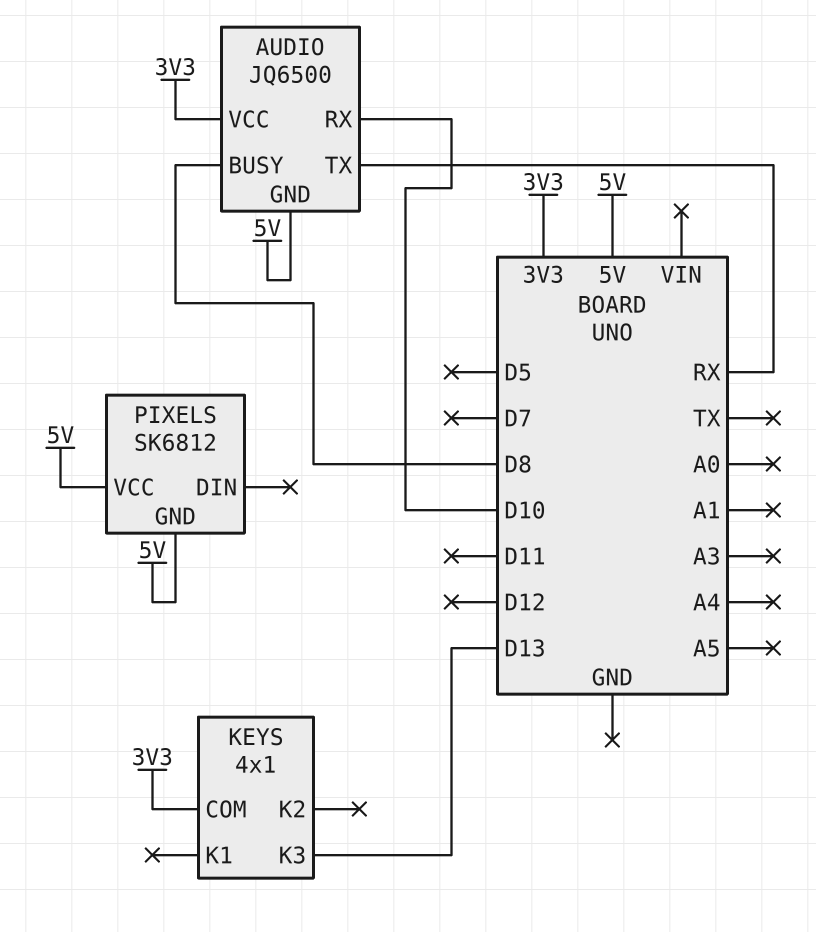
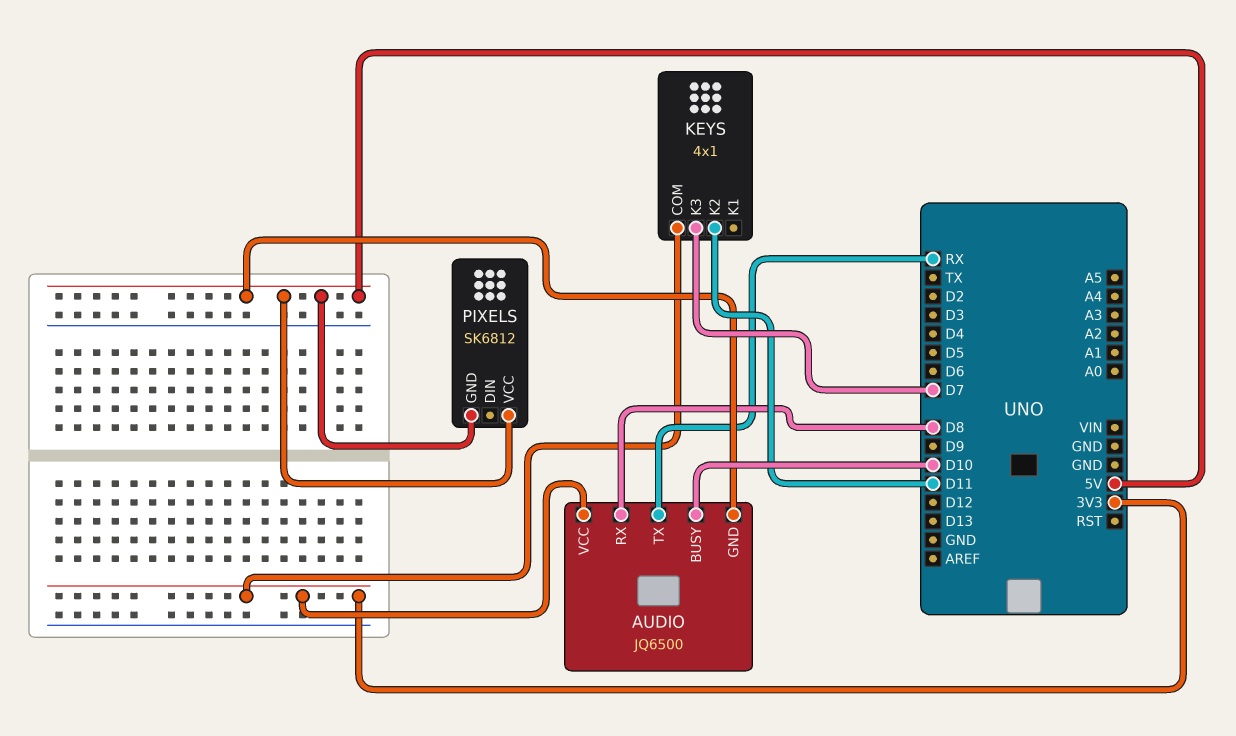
AUDIO pin BUSY: D8 -> D10
AUDIO pin RX: D10 -> D8
KEYS pin K2: none -> D11
KEYS pin K3: D13 -> D7

